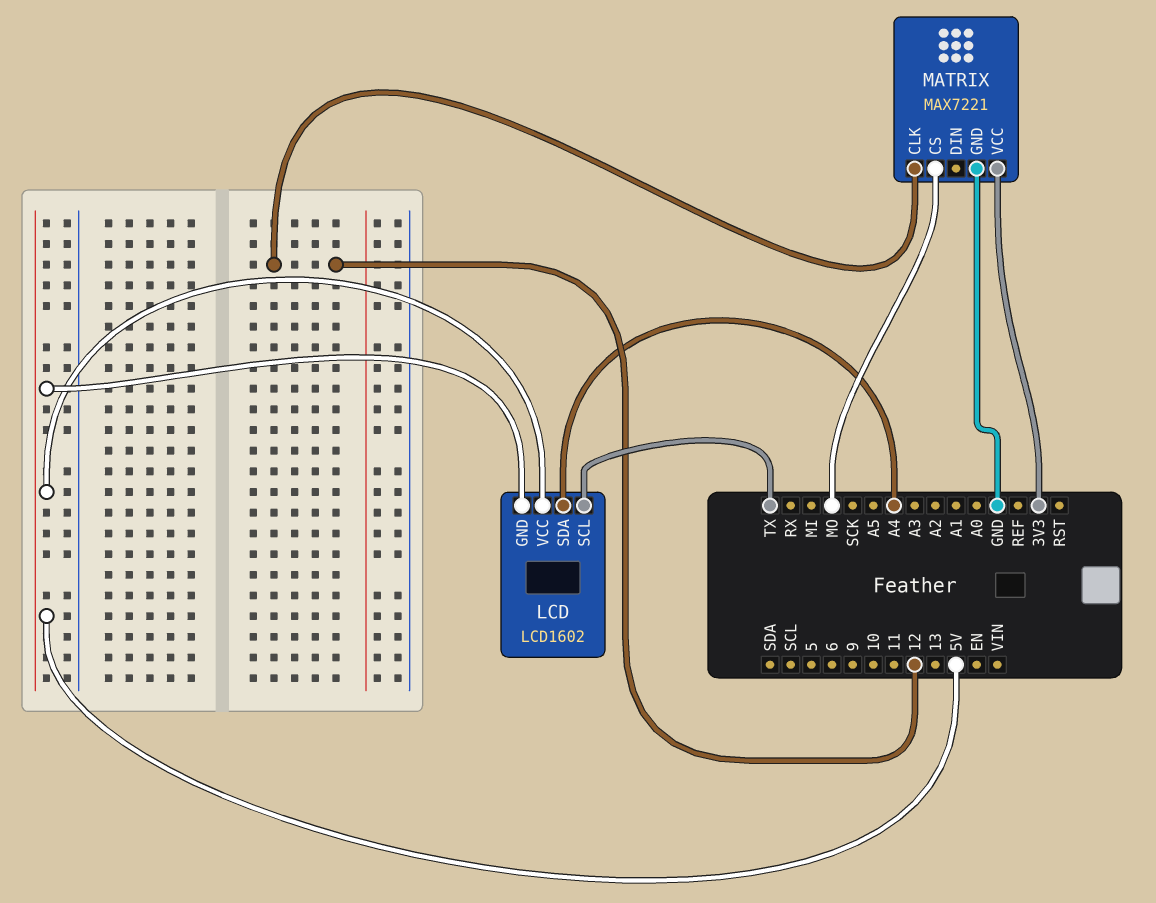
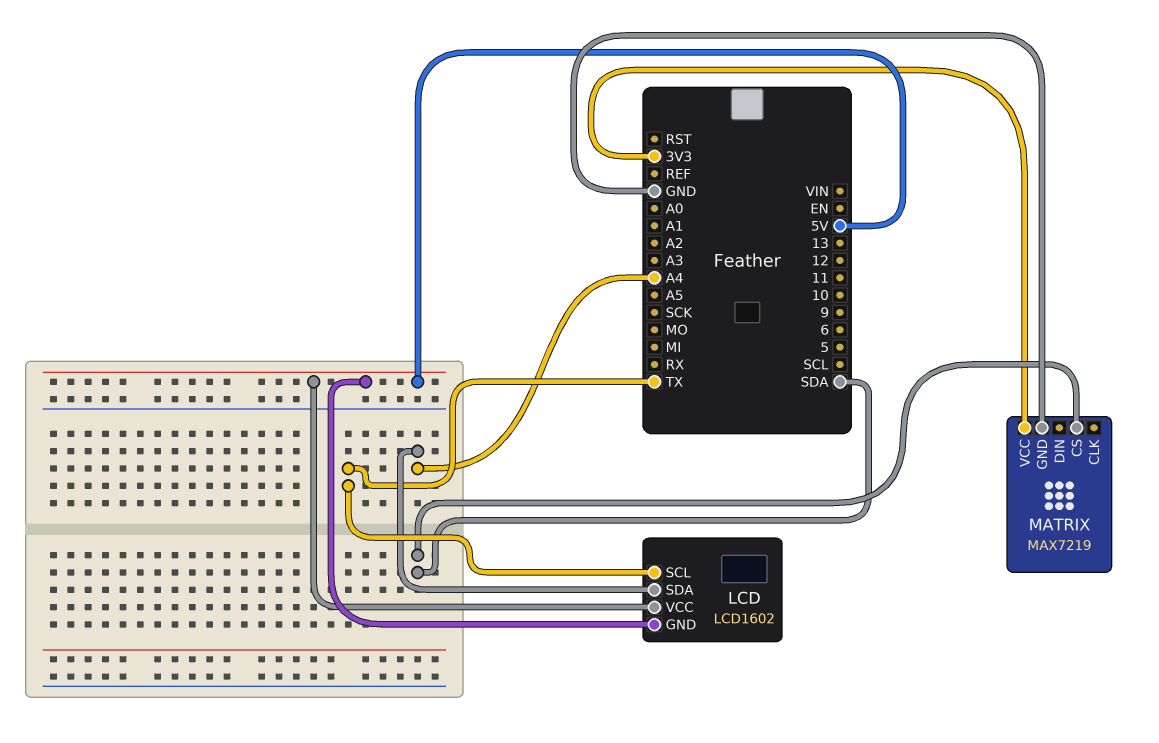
MATRIX: MAX7221 -> MAX7219
MATRIX pin CLK: 12 -> none
MATRIX pin CS: MO -> SDA

